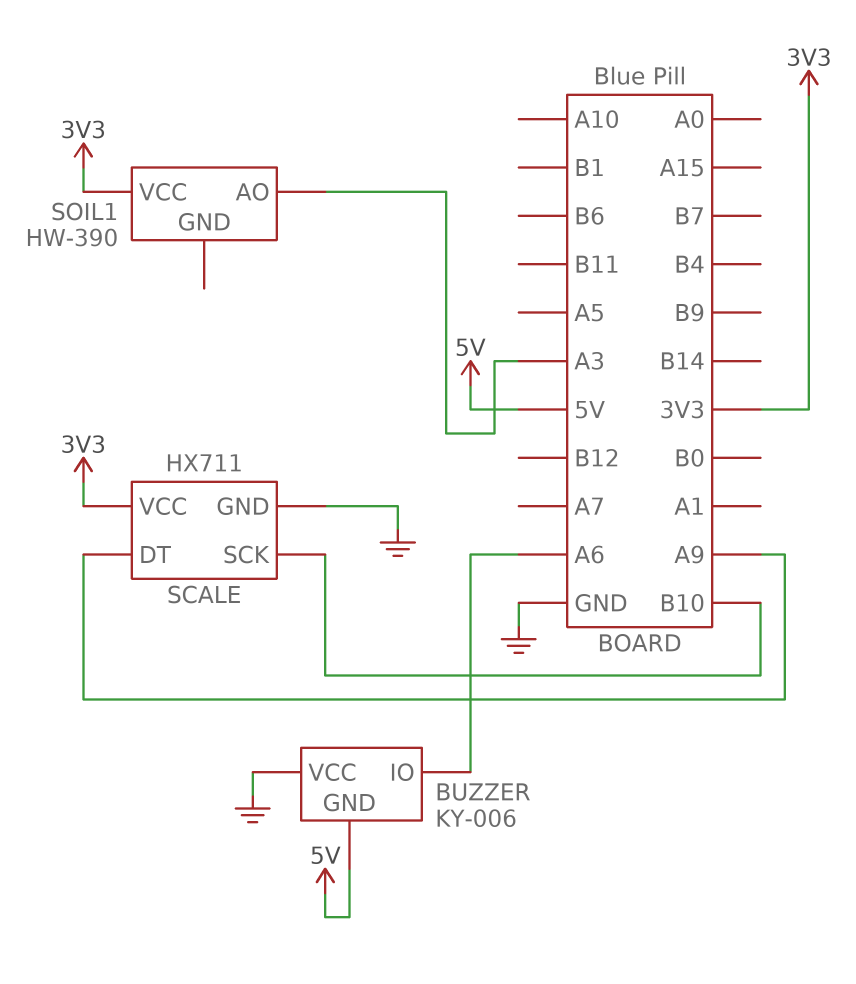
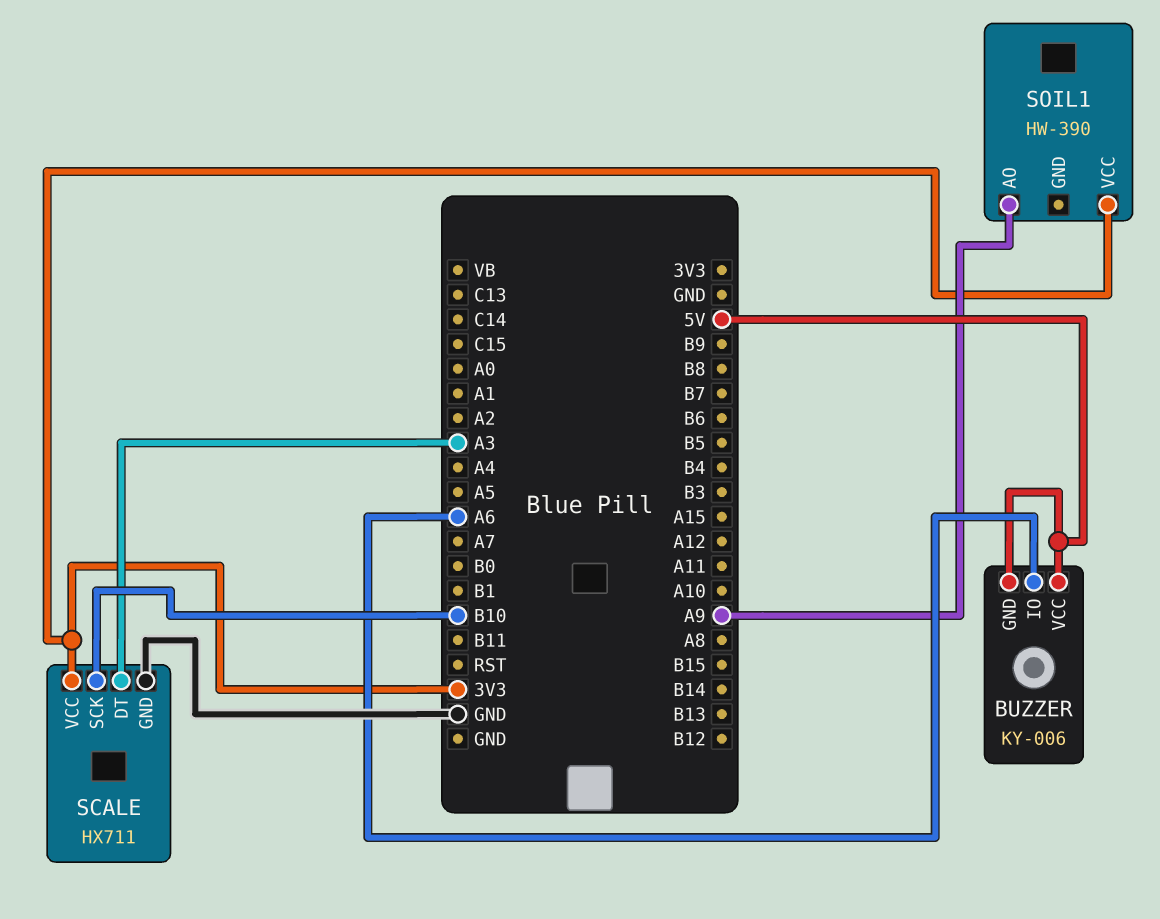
BUZZER pin VCC: GND -> 5V
SCALE pin DT: A9 -> A3
SOIL1 pin AO: A3 -> A9

